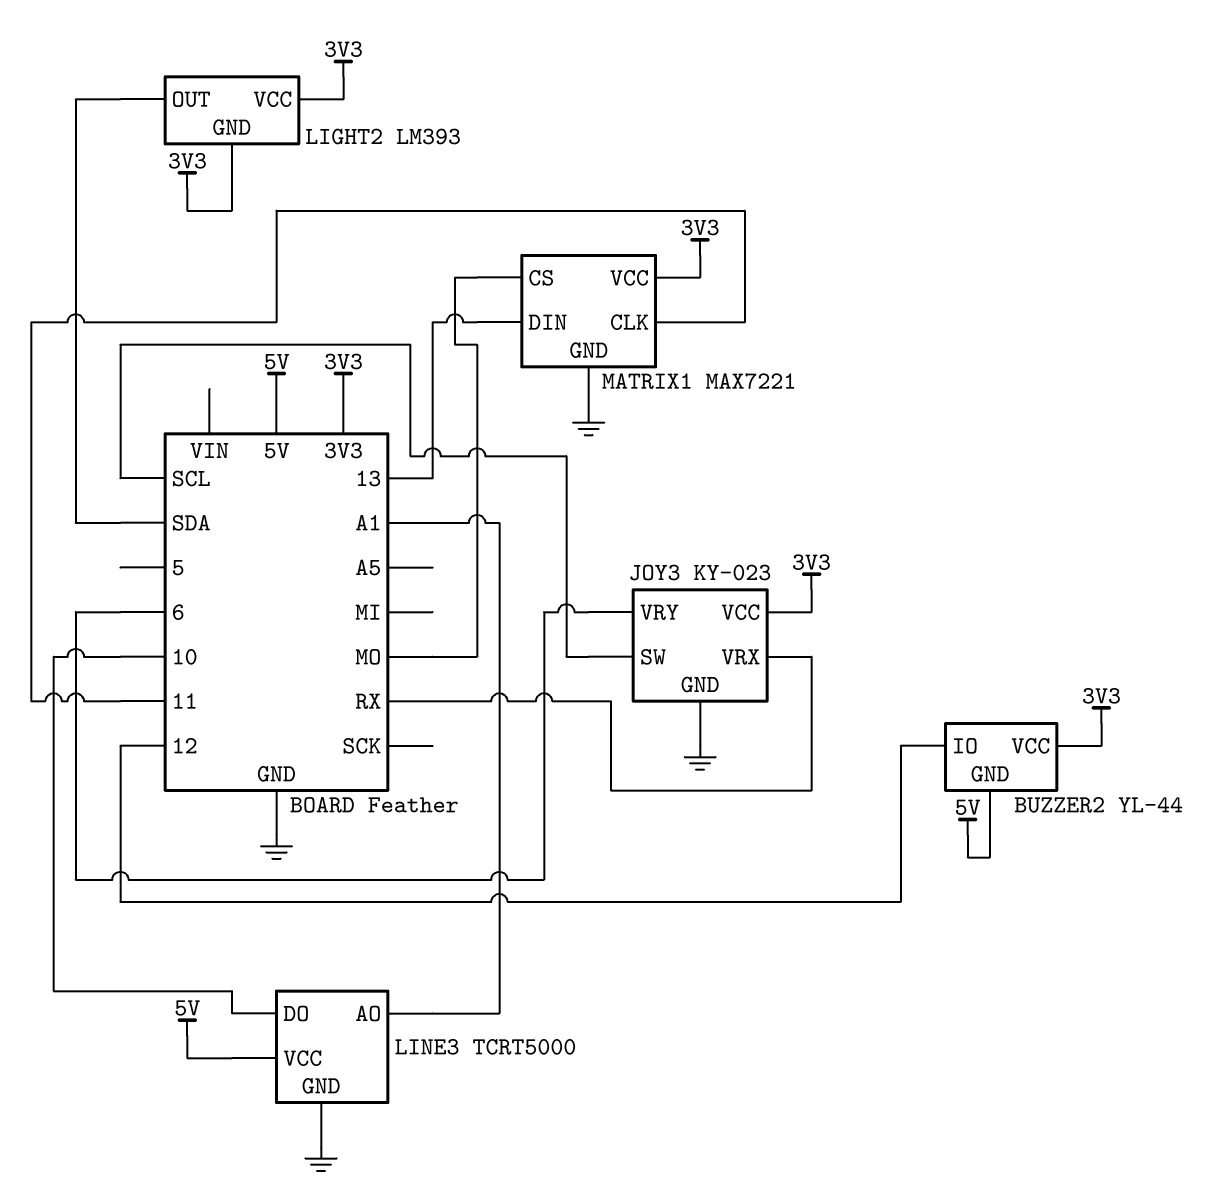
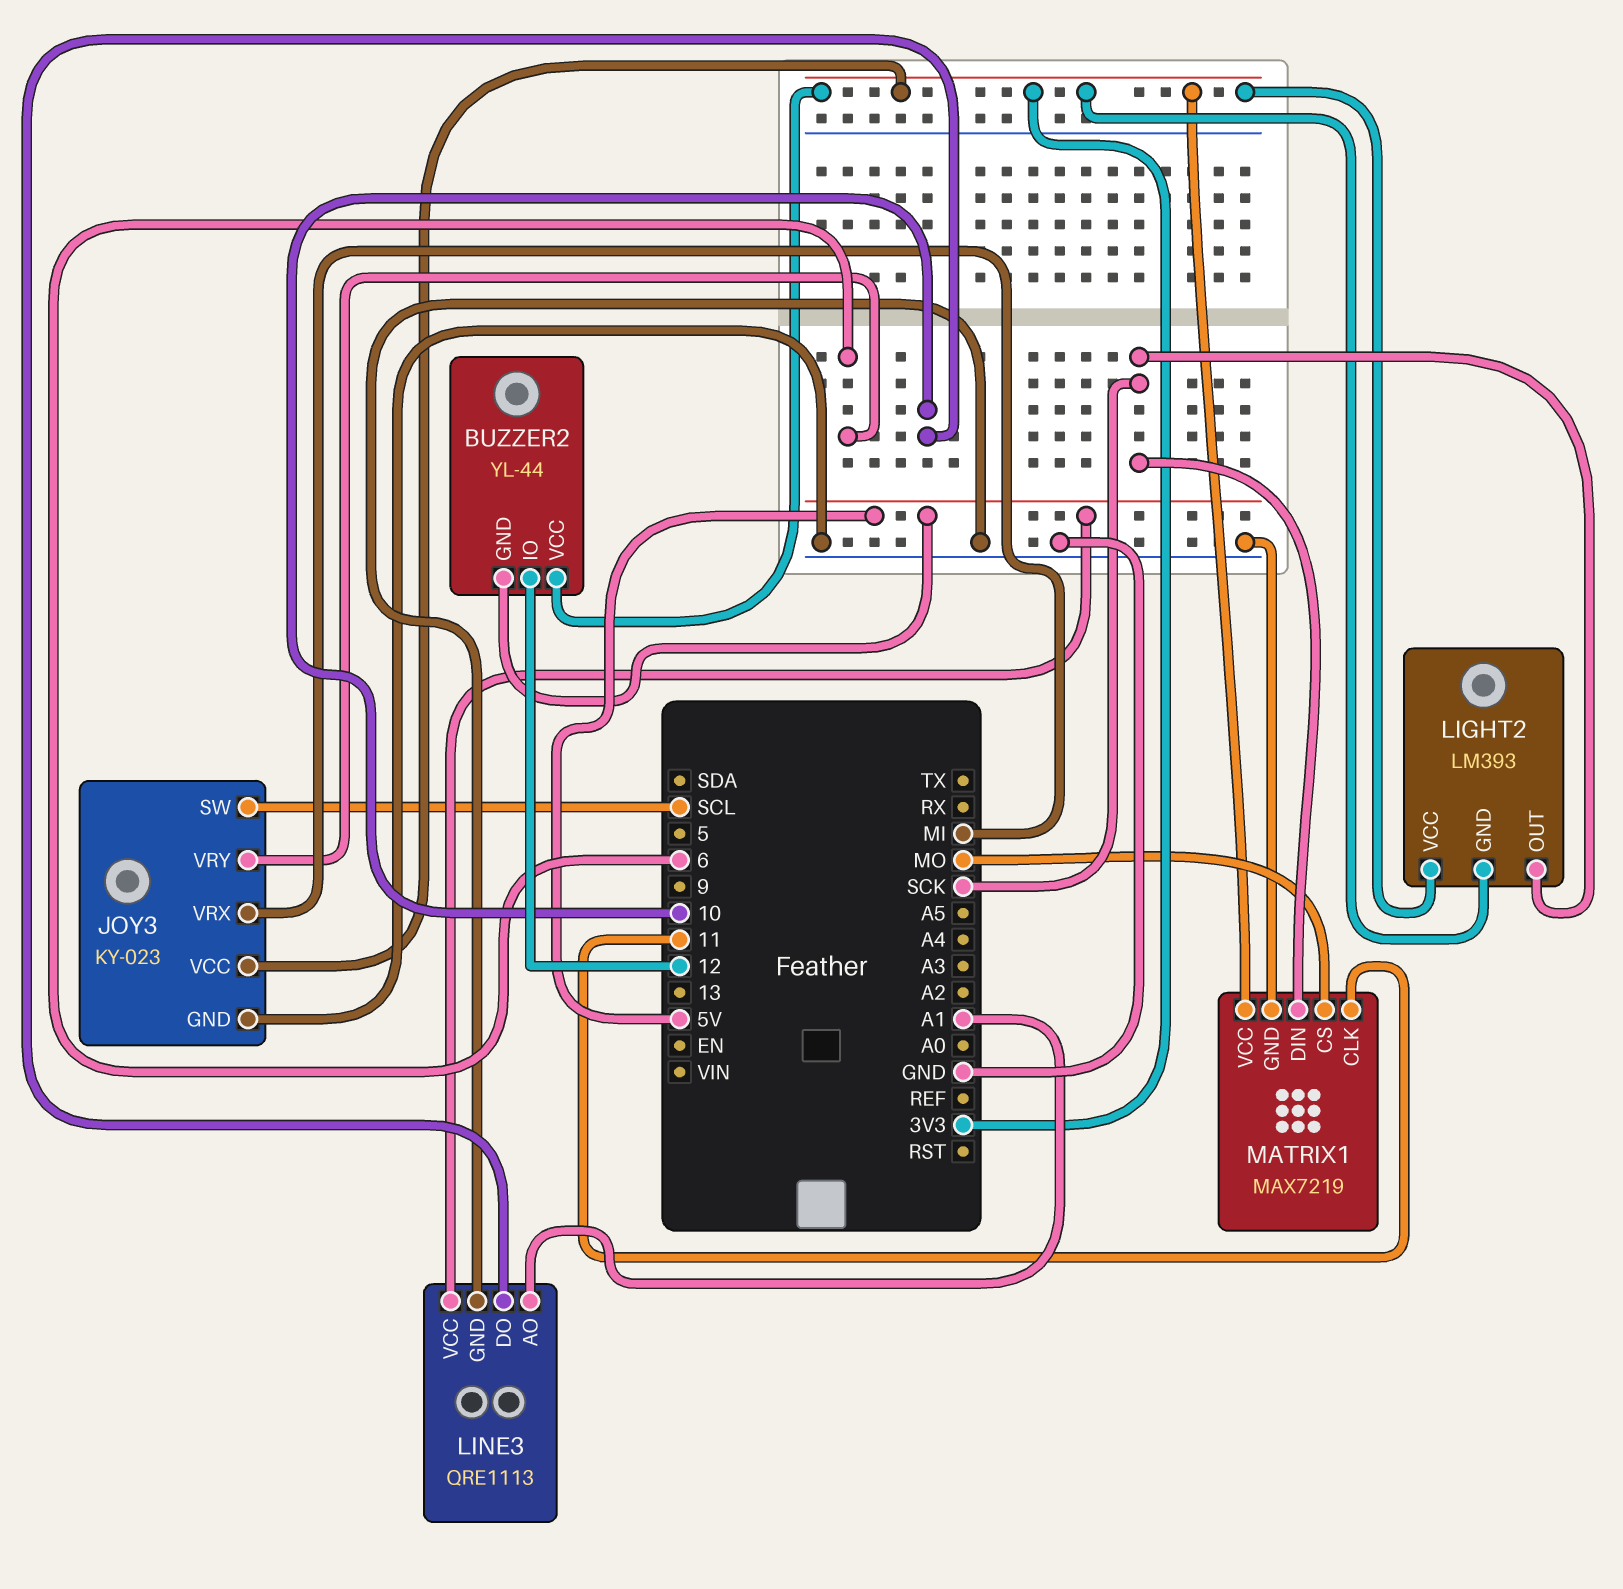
JOY3 pin VRX: RX -> MI
LIGHT2 pin OUT: SDA -> SCK
LINE3: TCRT5000 -> QRE1113
MATRIX1: MAX7221 -> MAX7219
MATRIX1 pin DIN: 13 -> SCK

